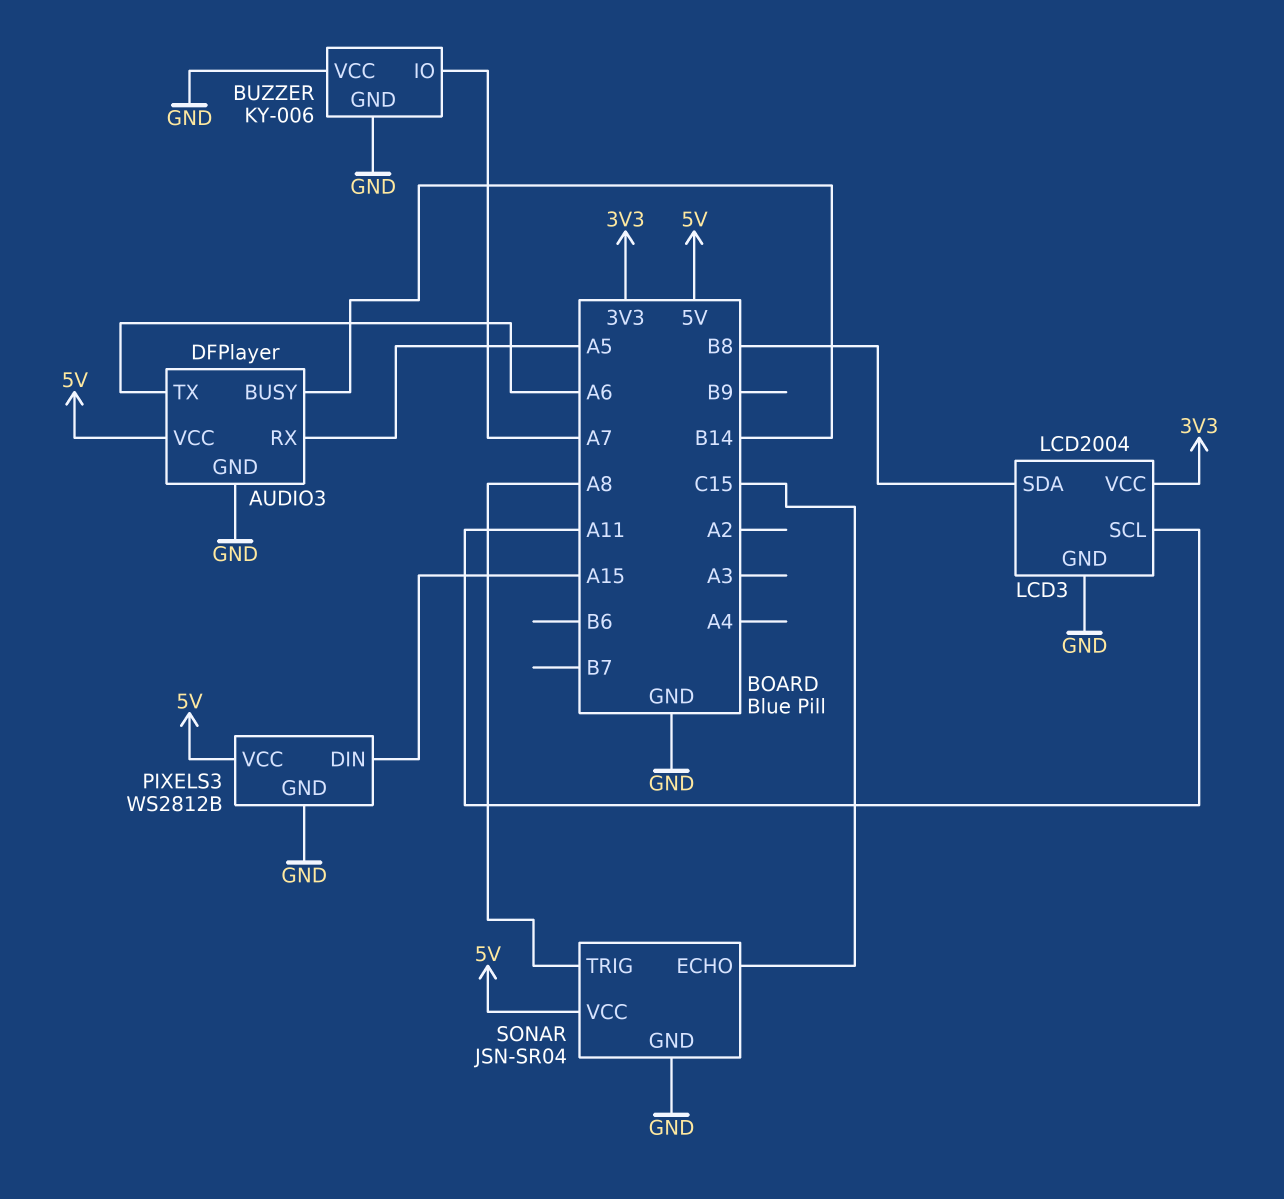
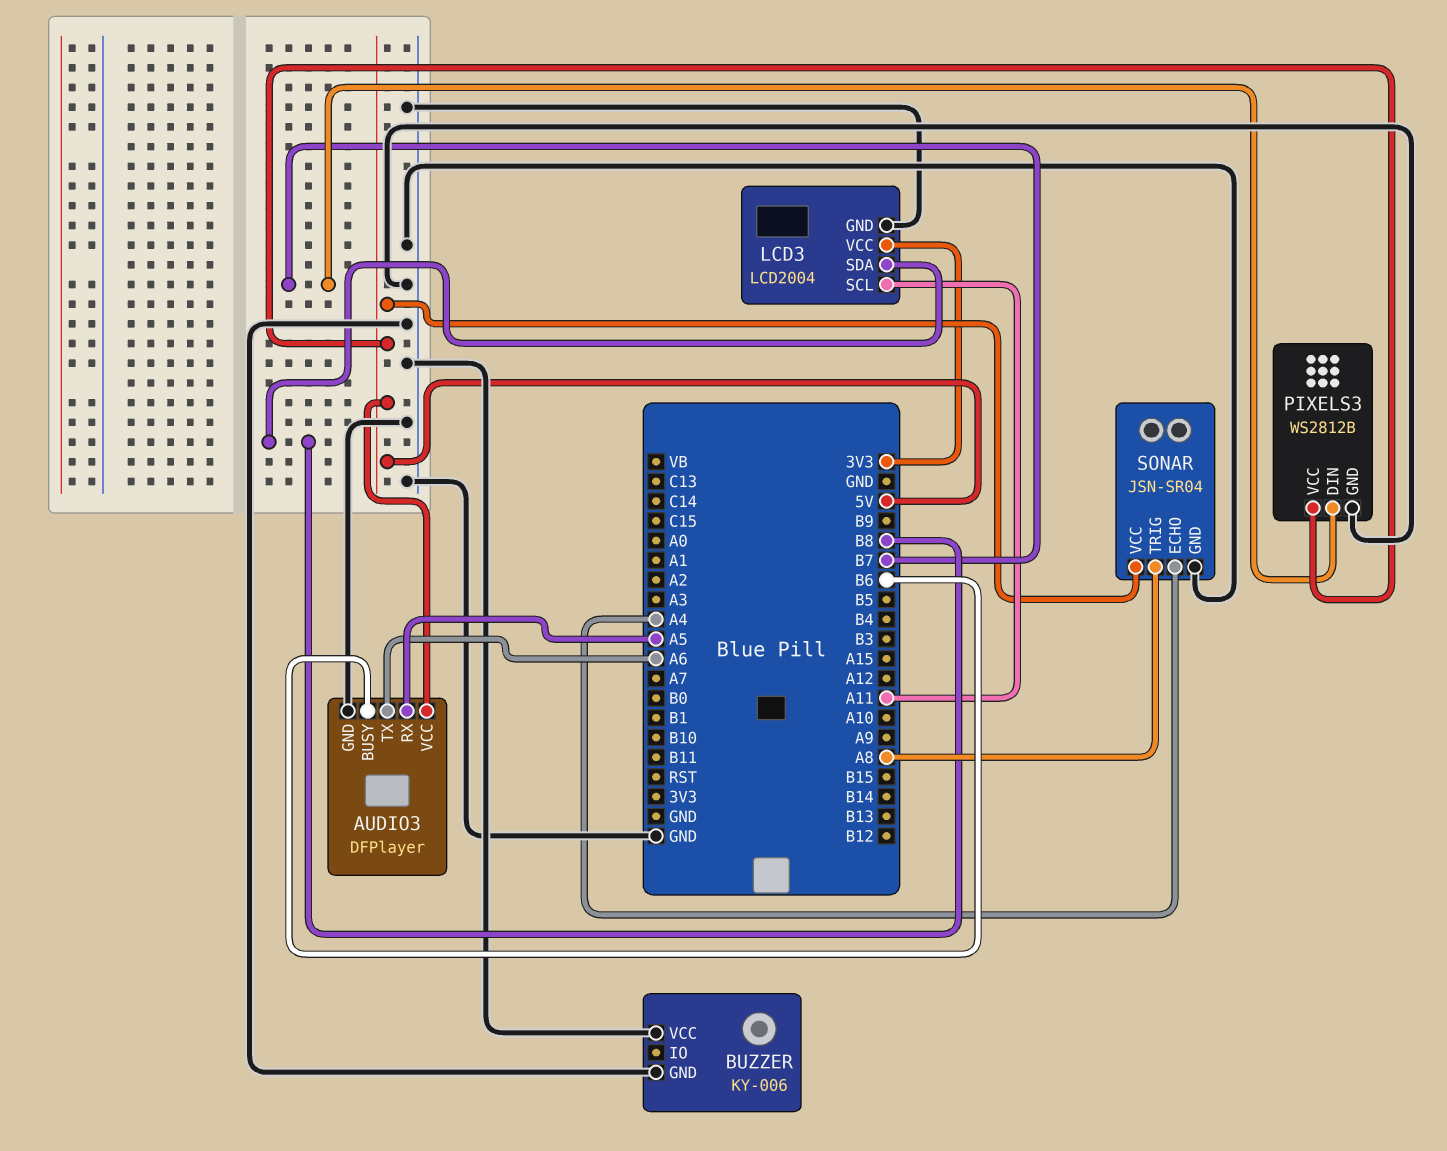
AUDIO3 pin BUSY: B14 -> B6
BUZZER pin IO: A7 -> none
PIXELS3 pin DIN: A15 -> B7
SONAR pin ECHO: C15 -> A4

